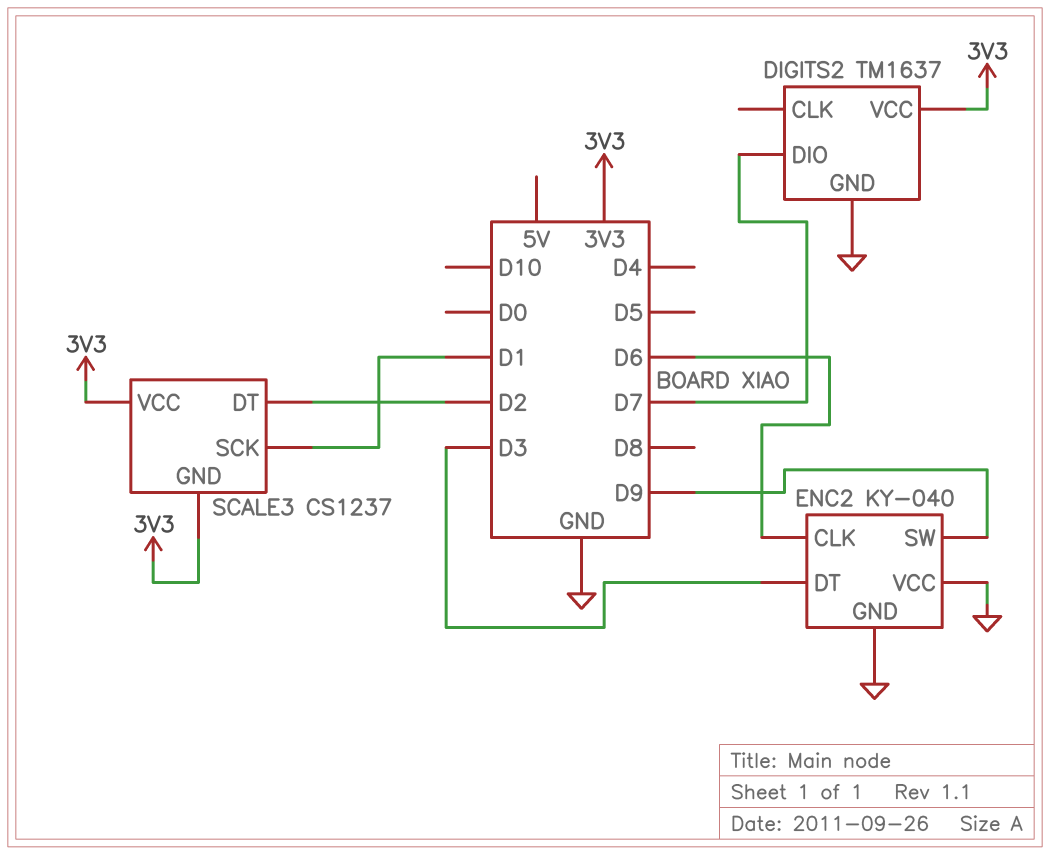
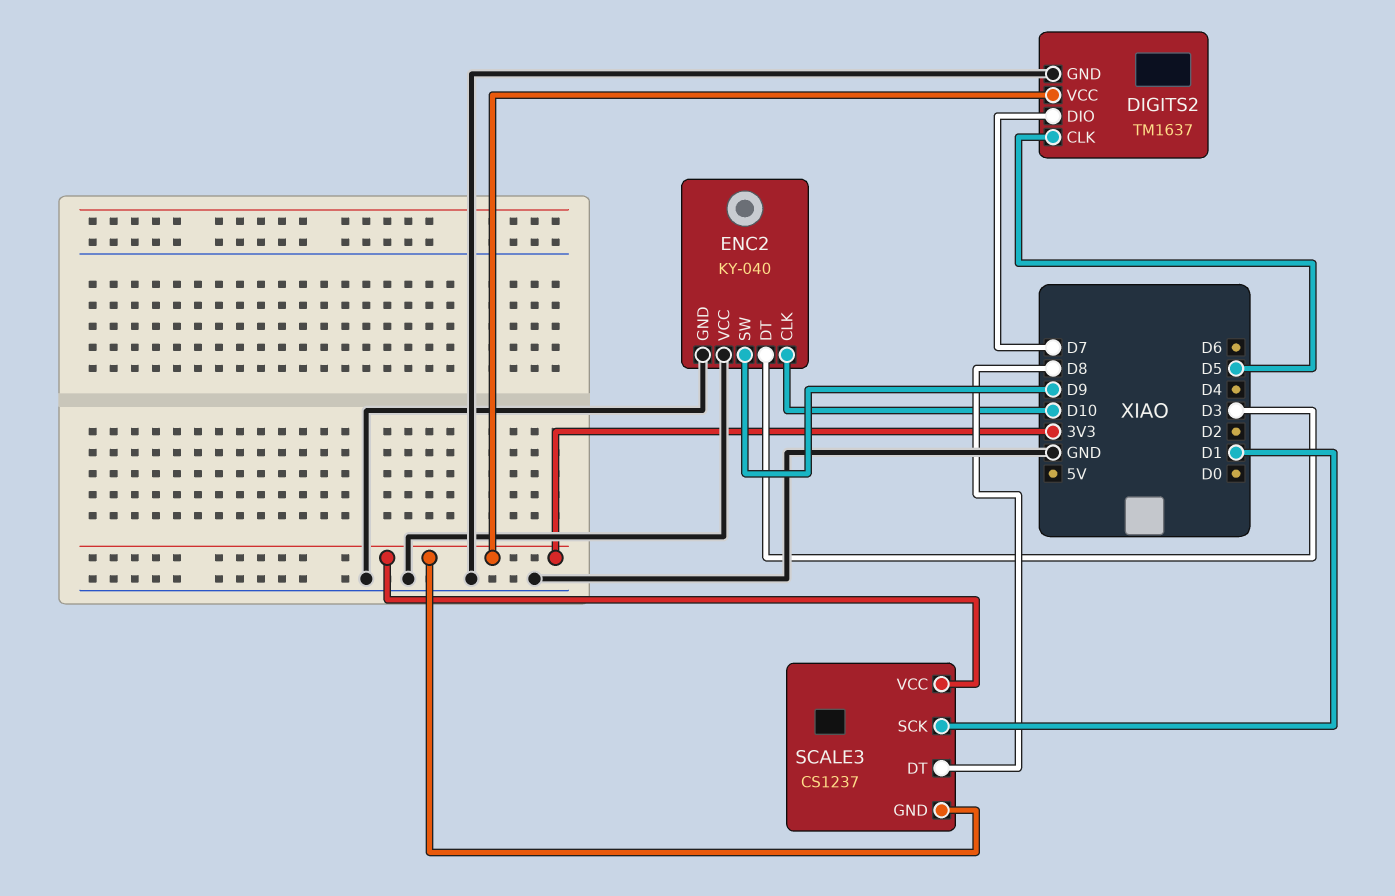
DIGITS2 pin CLK: none -> D5
ENC2 pin CLK: D6 -> D10
SCALE3 pin DT: D2 -> D8

